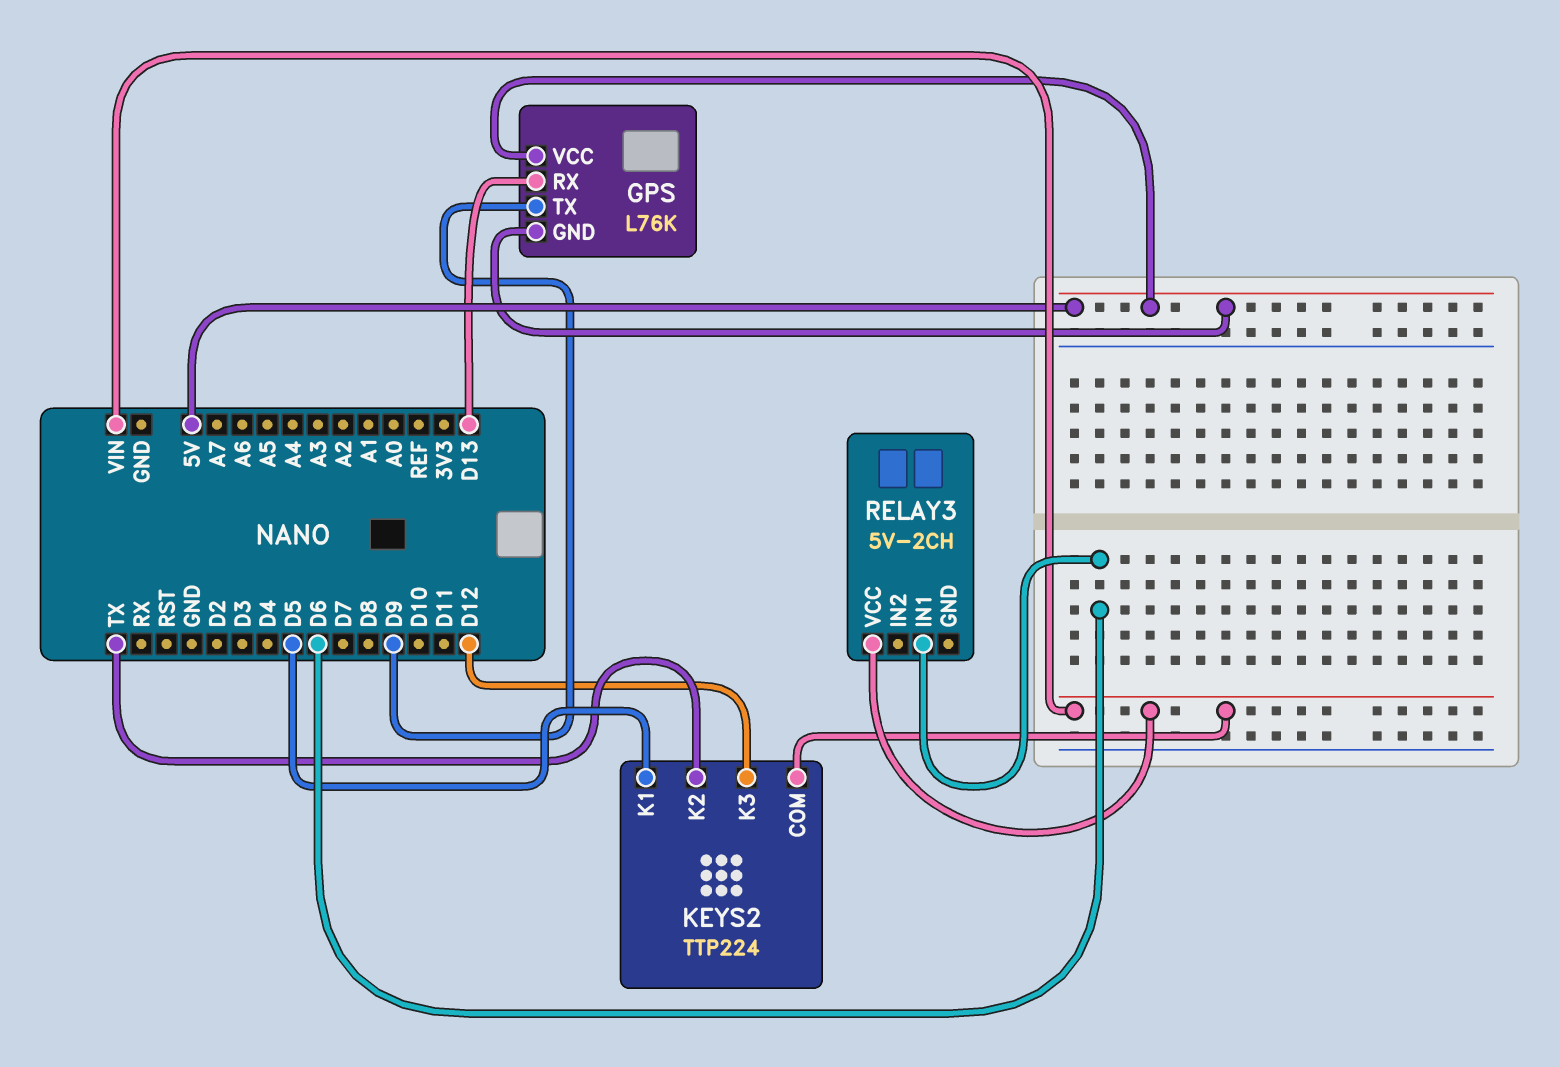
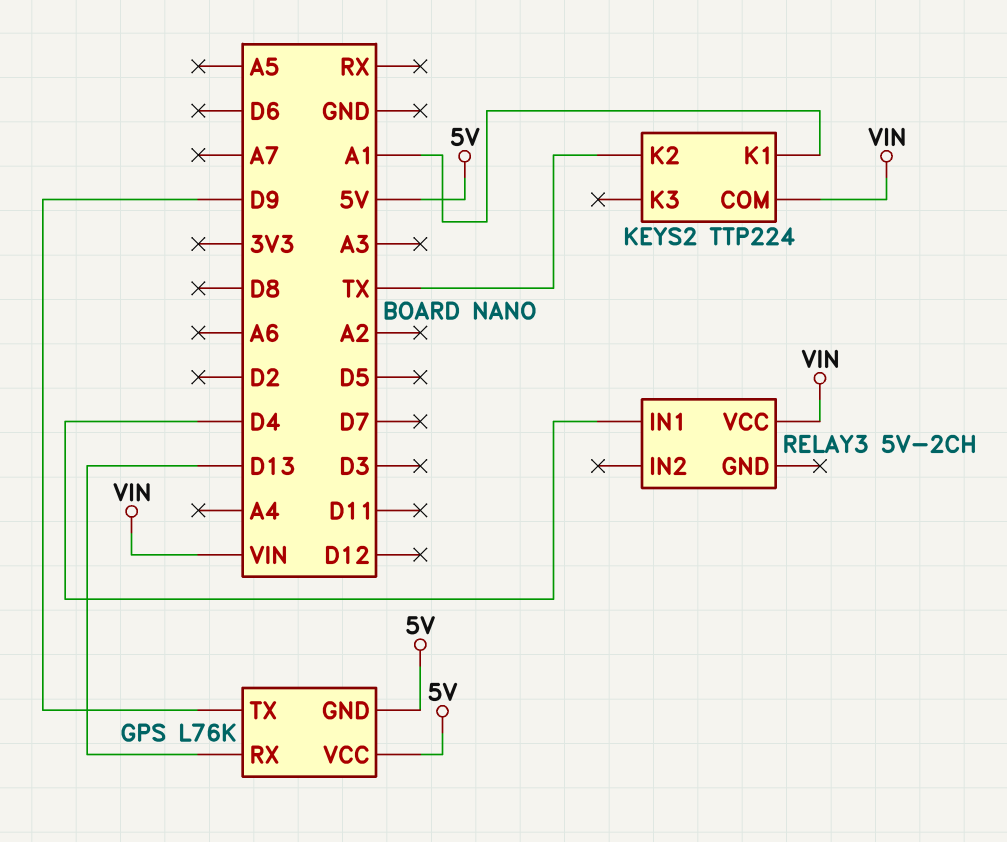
KEYS2 pin K1: D5 -> A1
KEYS2 pin K3: D12 -> none
RELAY3 pin IN1: D6 -> D4

